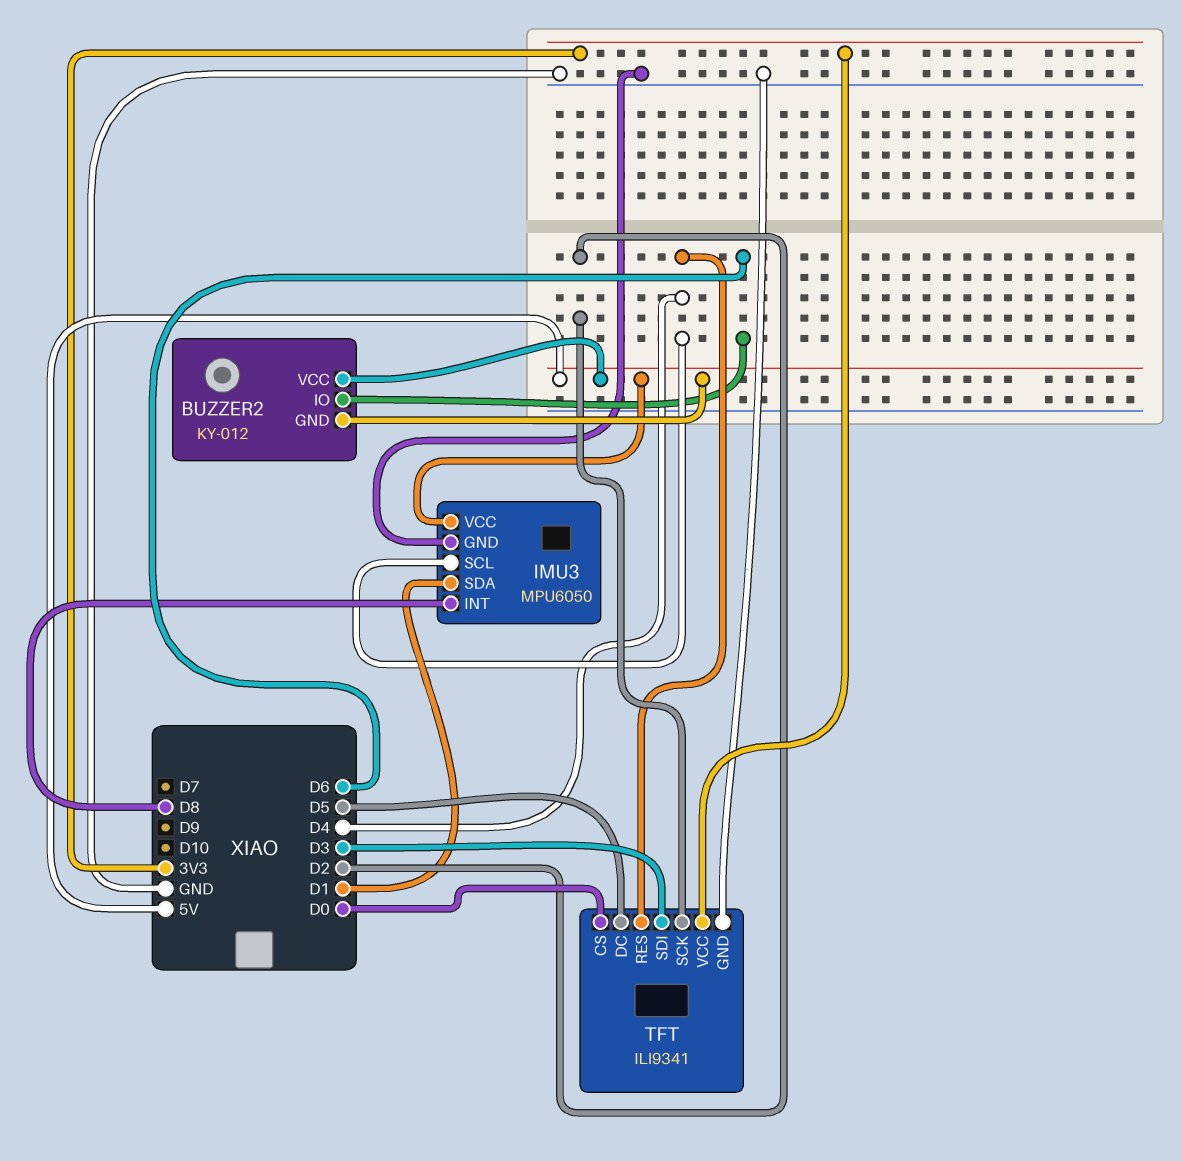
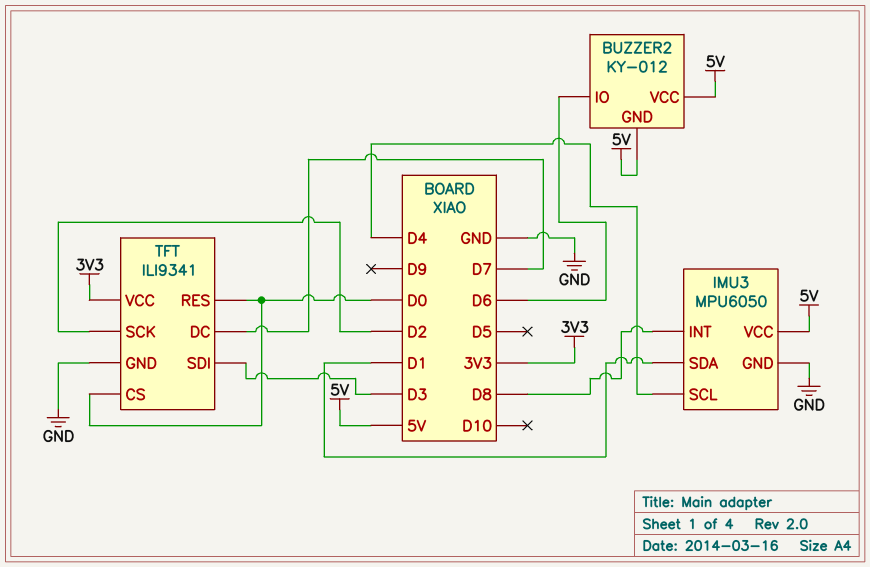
TFT pin DC: D5 -> D7
TFT pin RES: D4 -> D0

